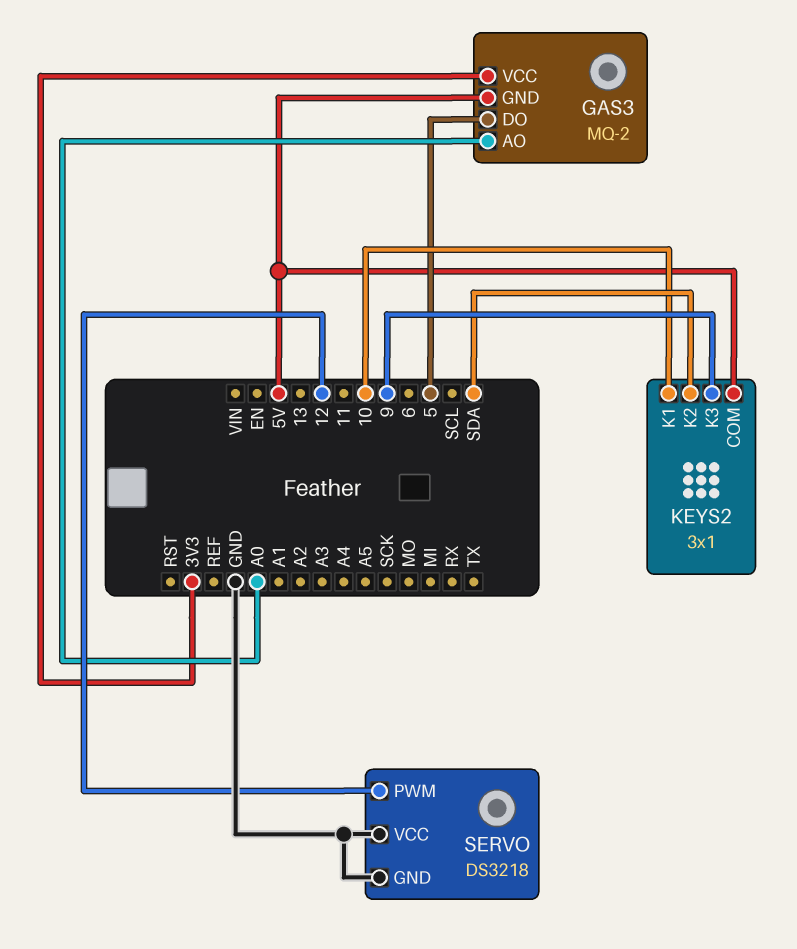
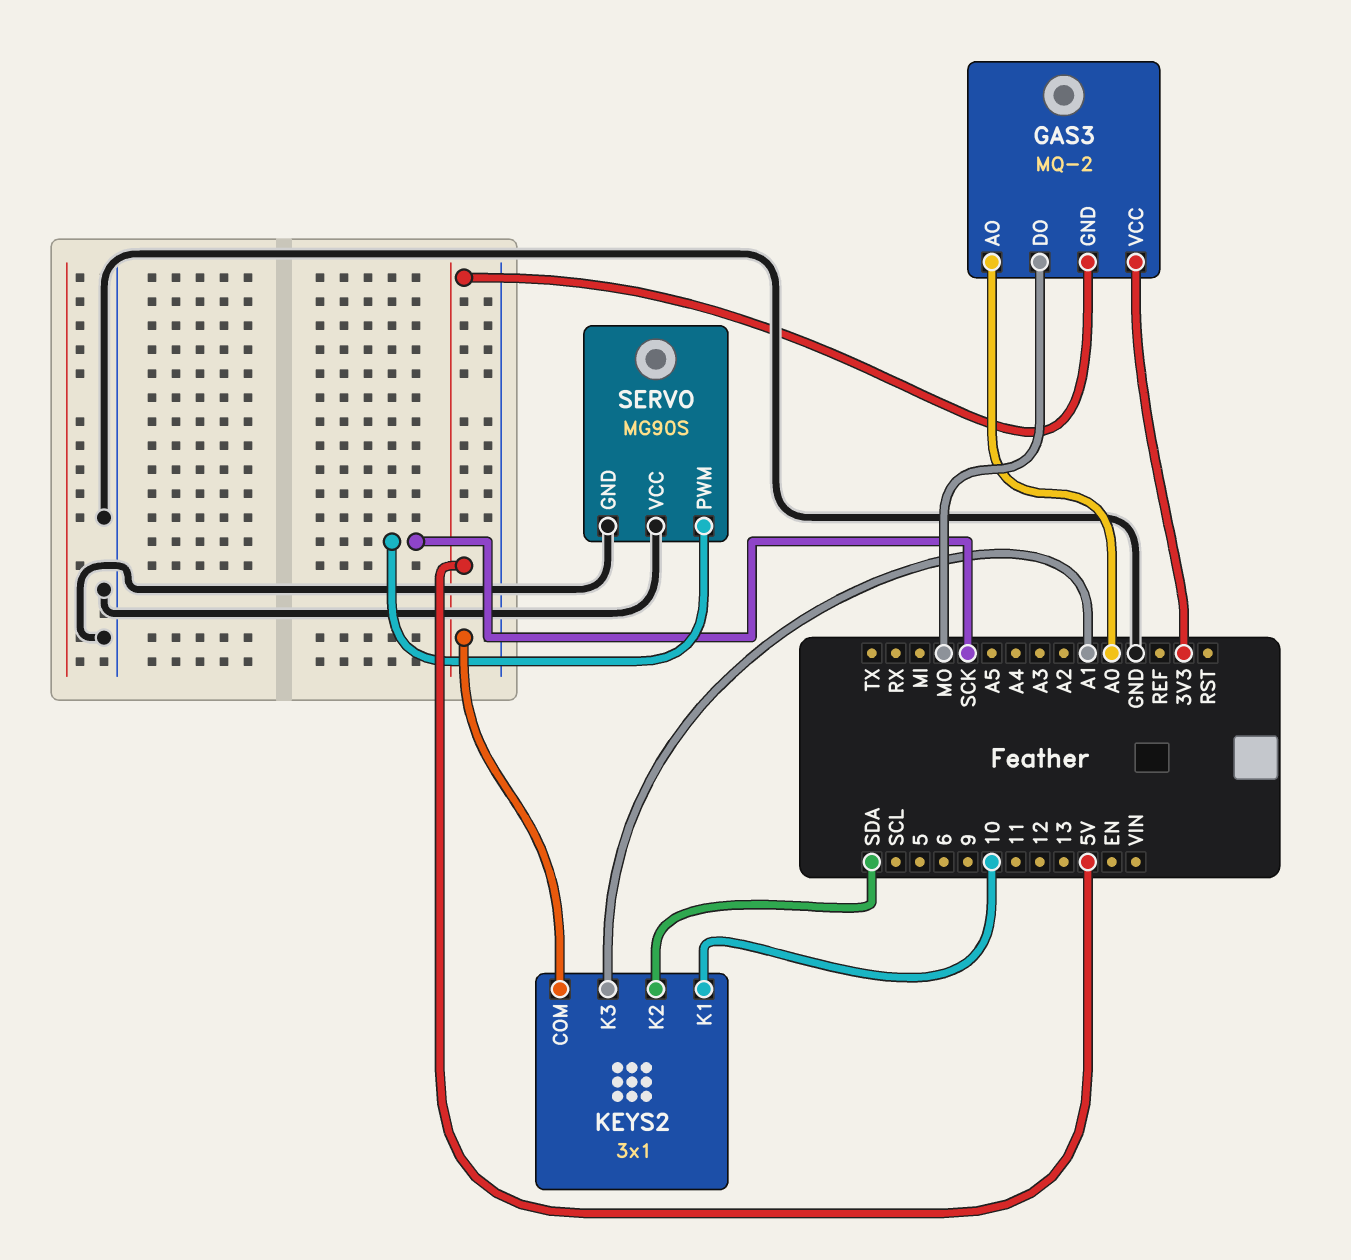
GAS3 pin DO: 5 -> MO
KEYS2 pin K3: 9 -> A1
SERVO: DS3218 -> MG90S
SERVO pin PWM: 12 -> SCK

